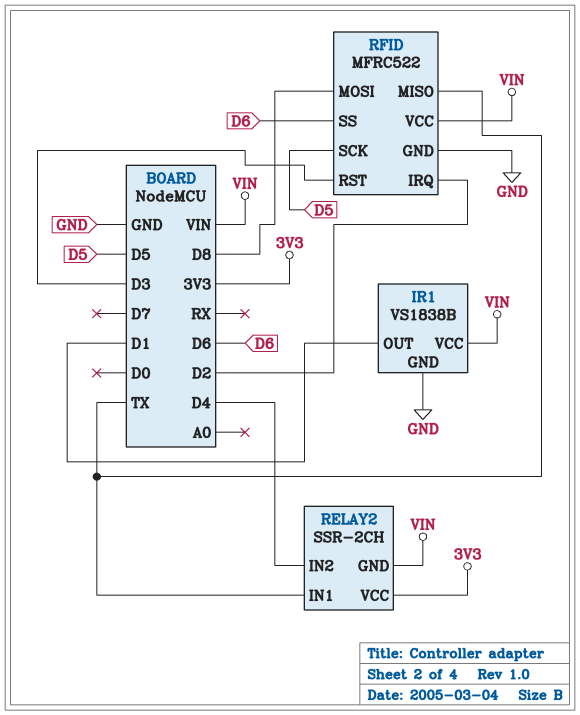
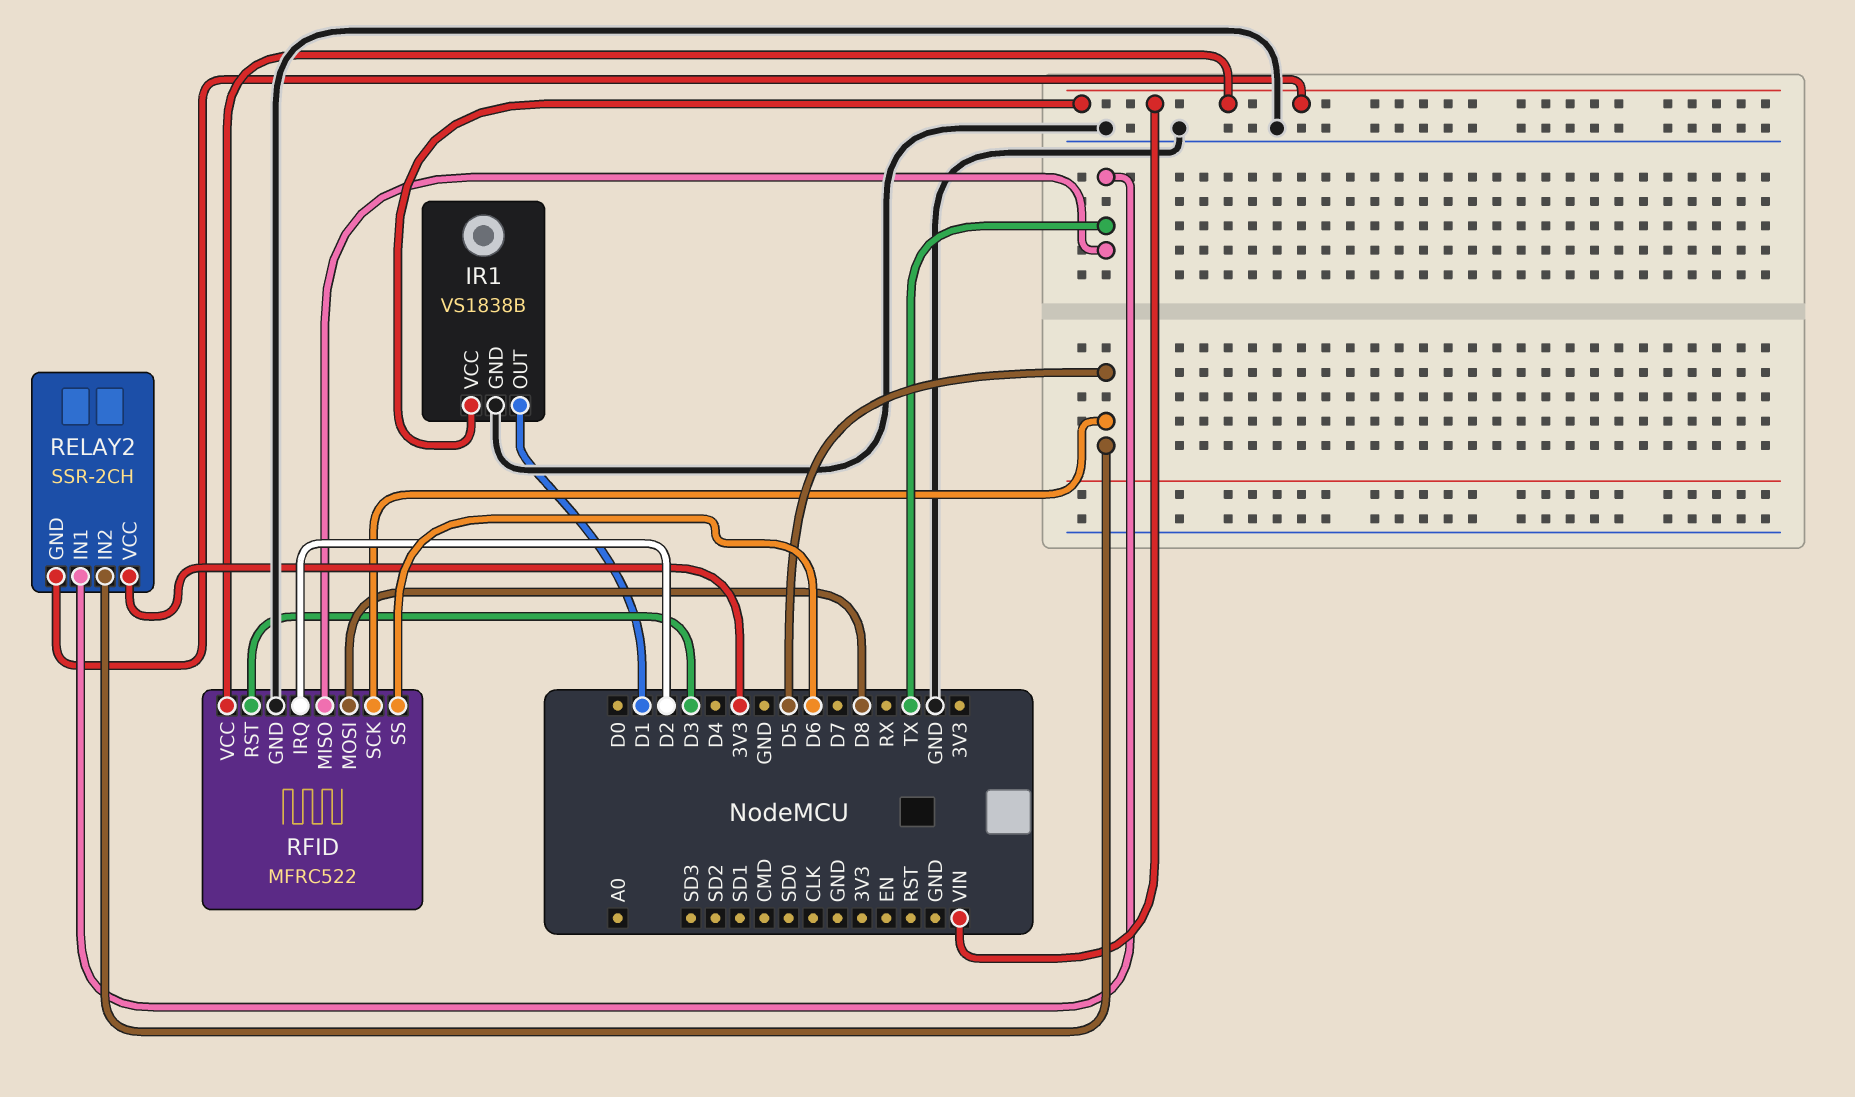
RELAY2 pin IN2: D4 -> D5

